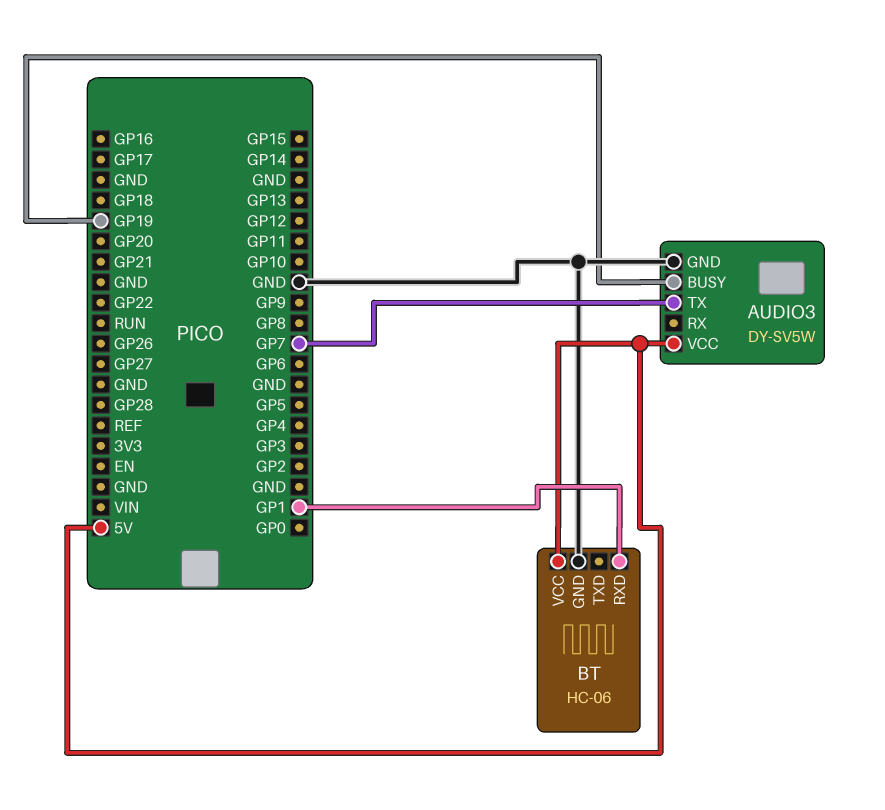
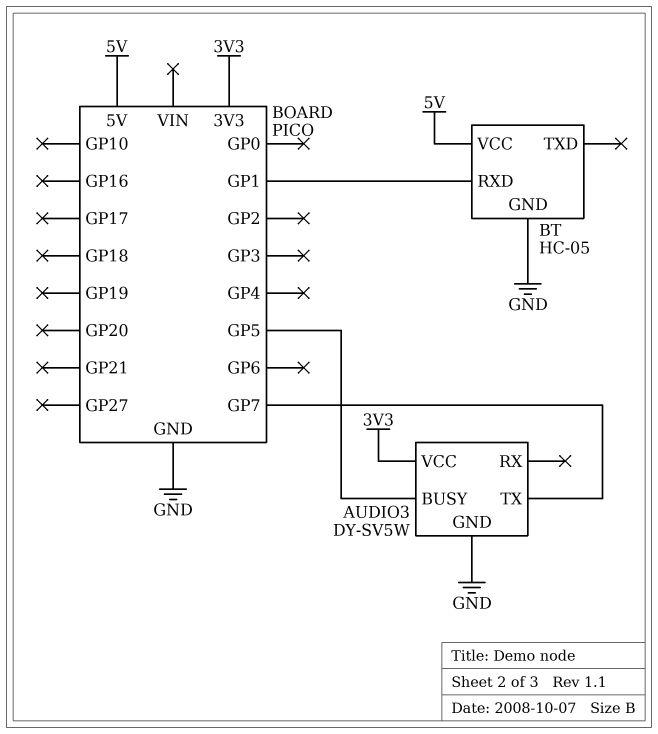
AUDIO3 pin BUSY: GP19 -> GP5
AUDIO3 pin VCC: 5V -> 3V3
BT: HC-06 -> HC-05

